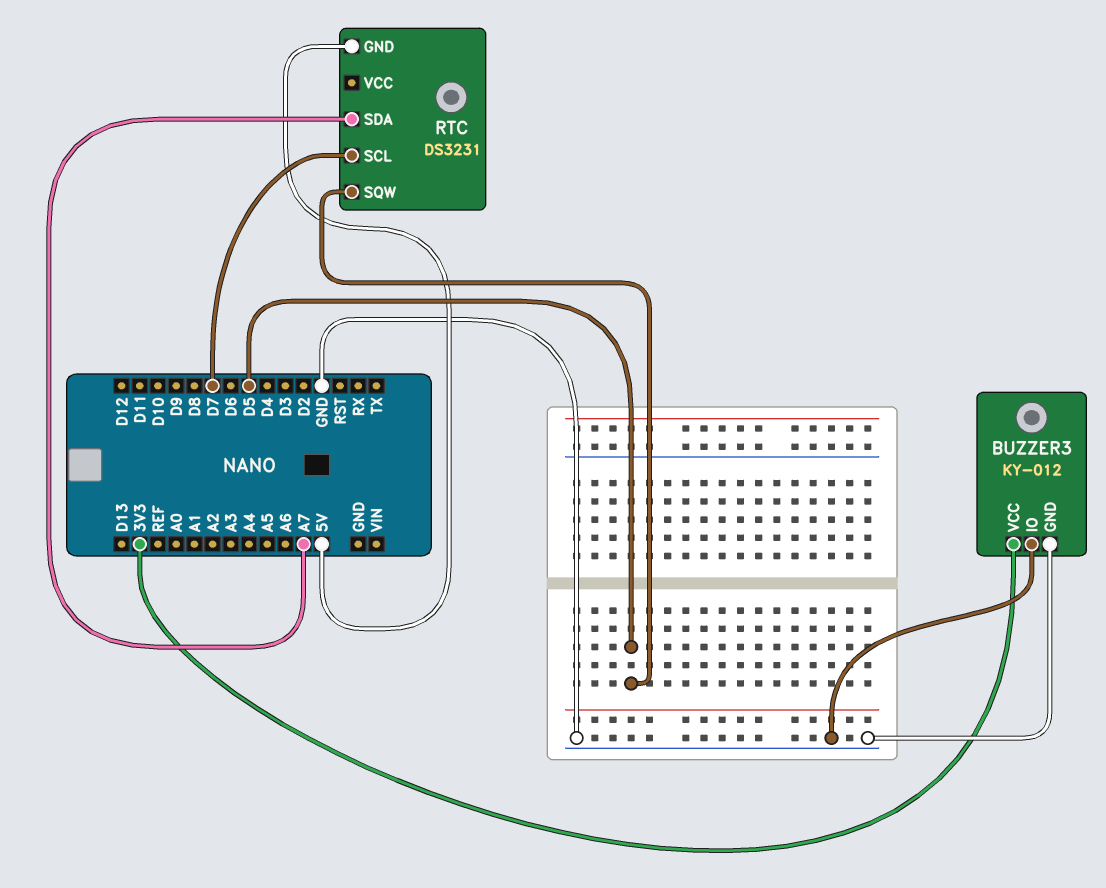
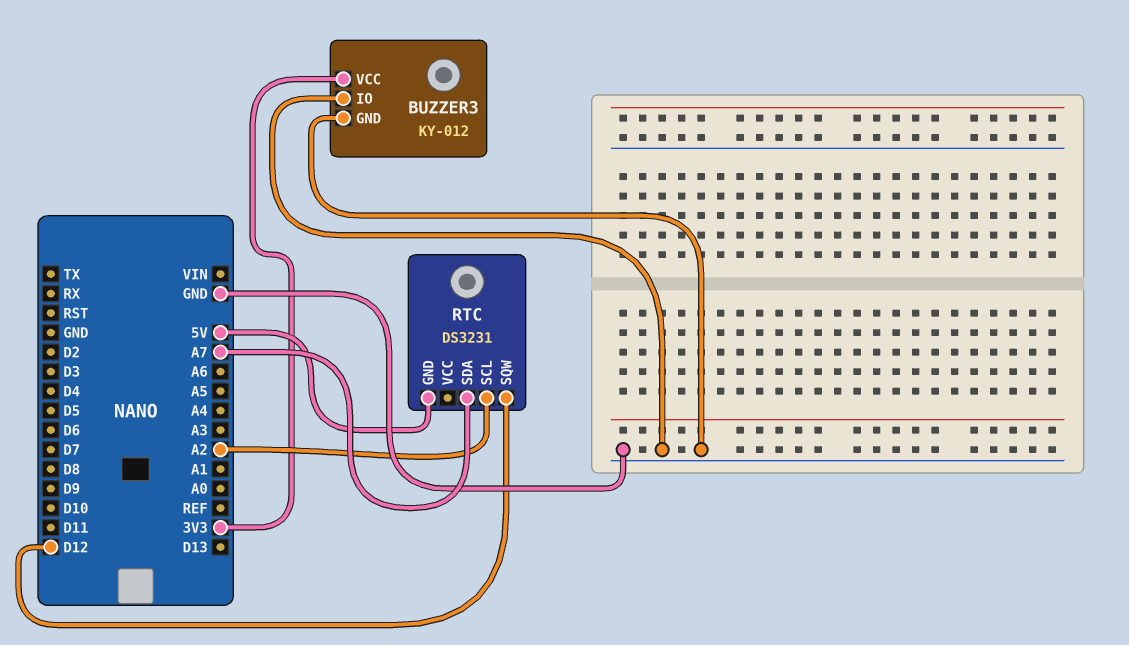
RTC pin SCL: D7 -> A2
RTC pin SQW: D5 -> D12

